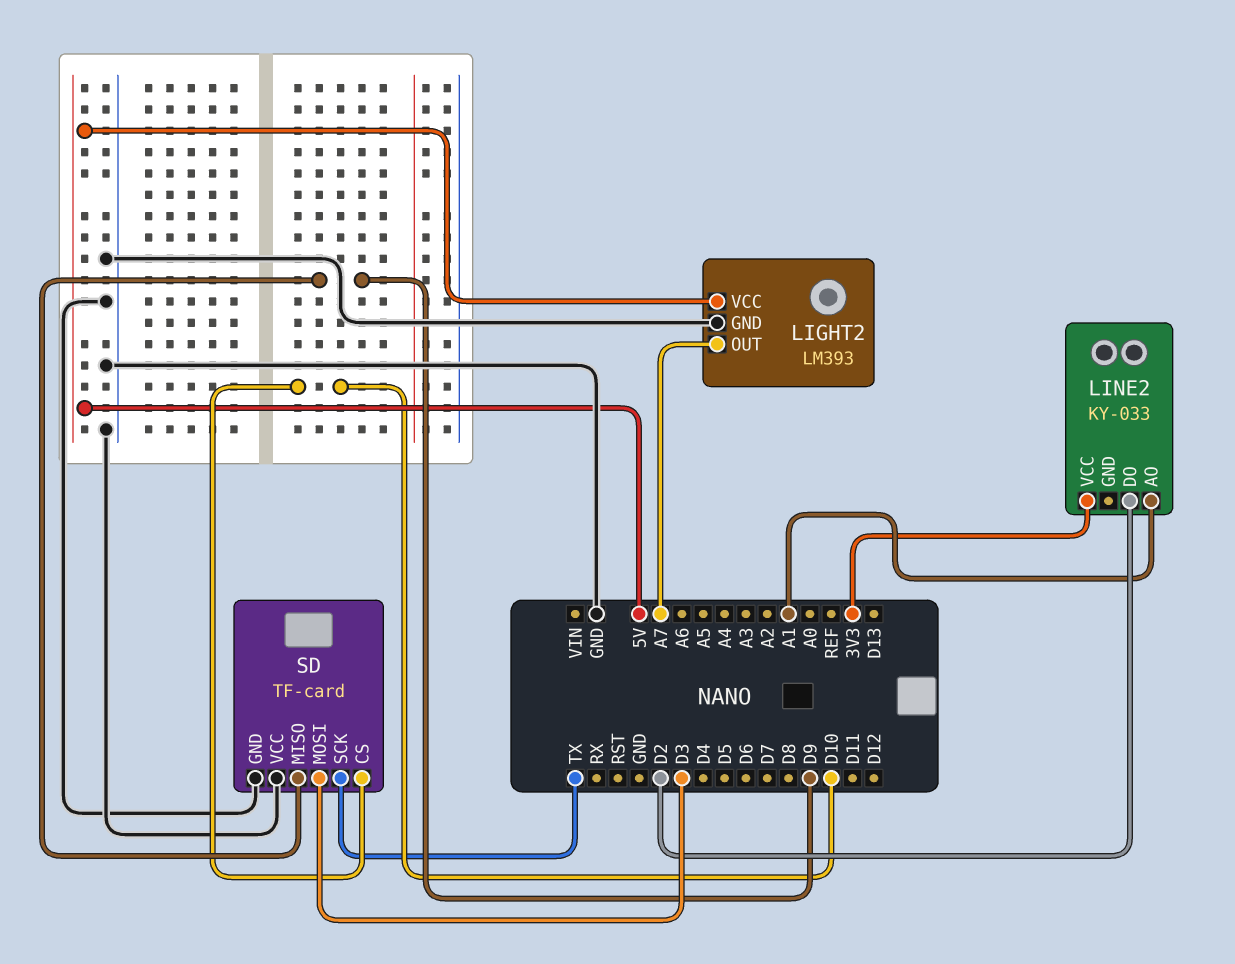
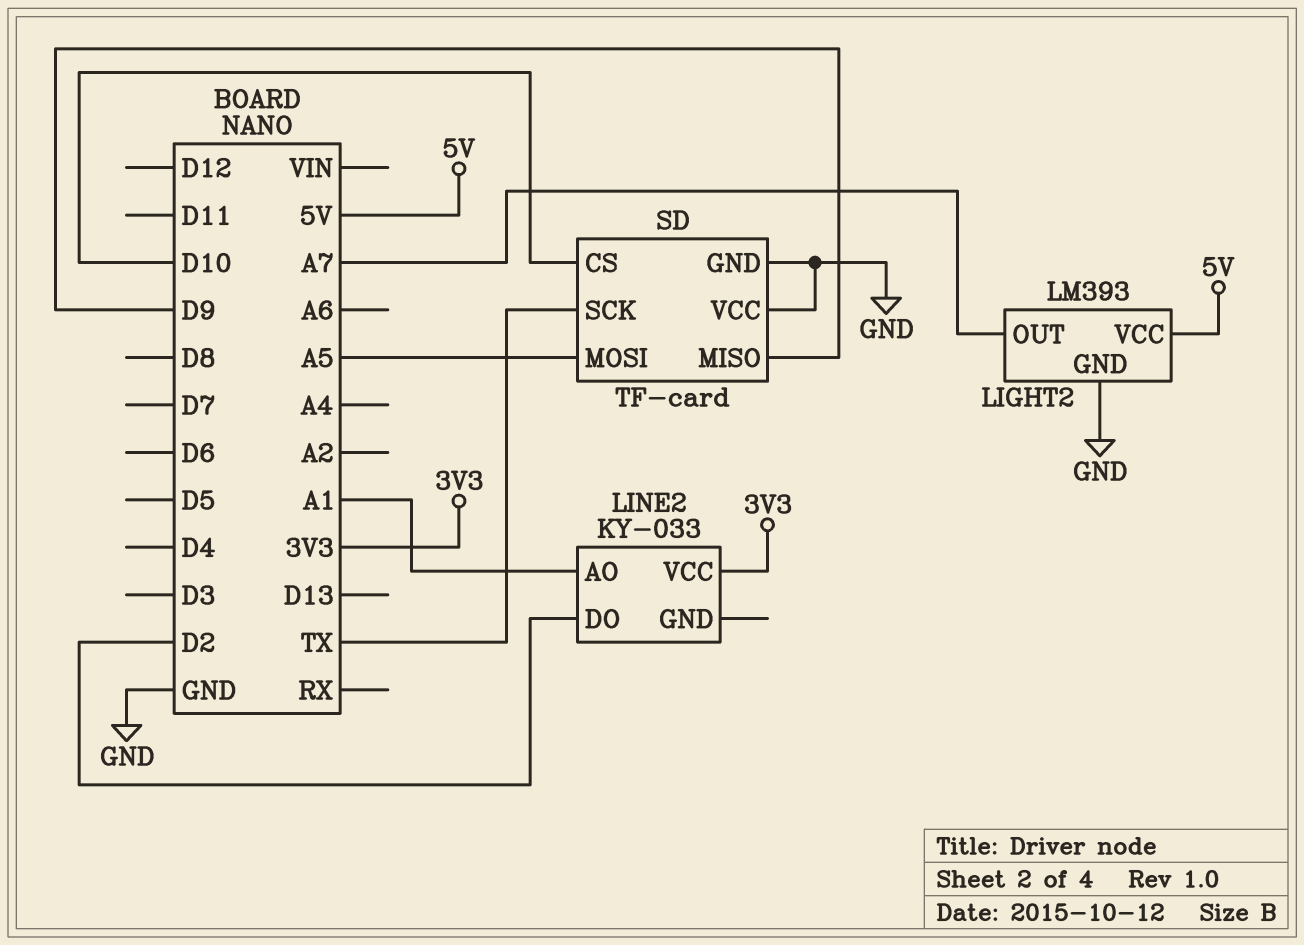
SD pin MOSI: D3 -> A5

